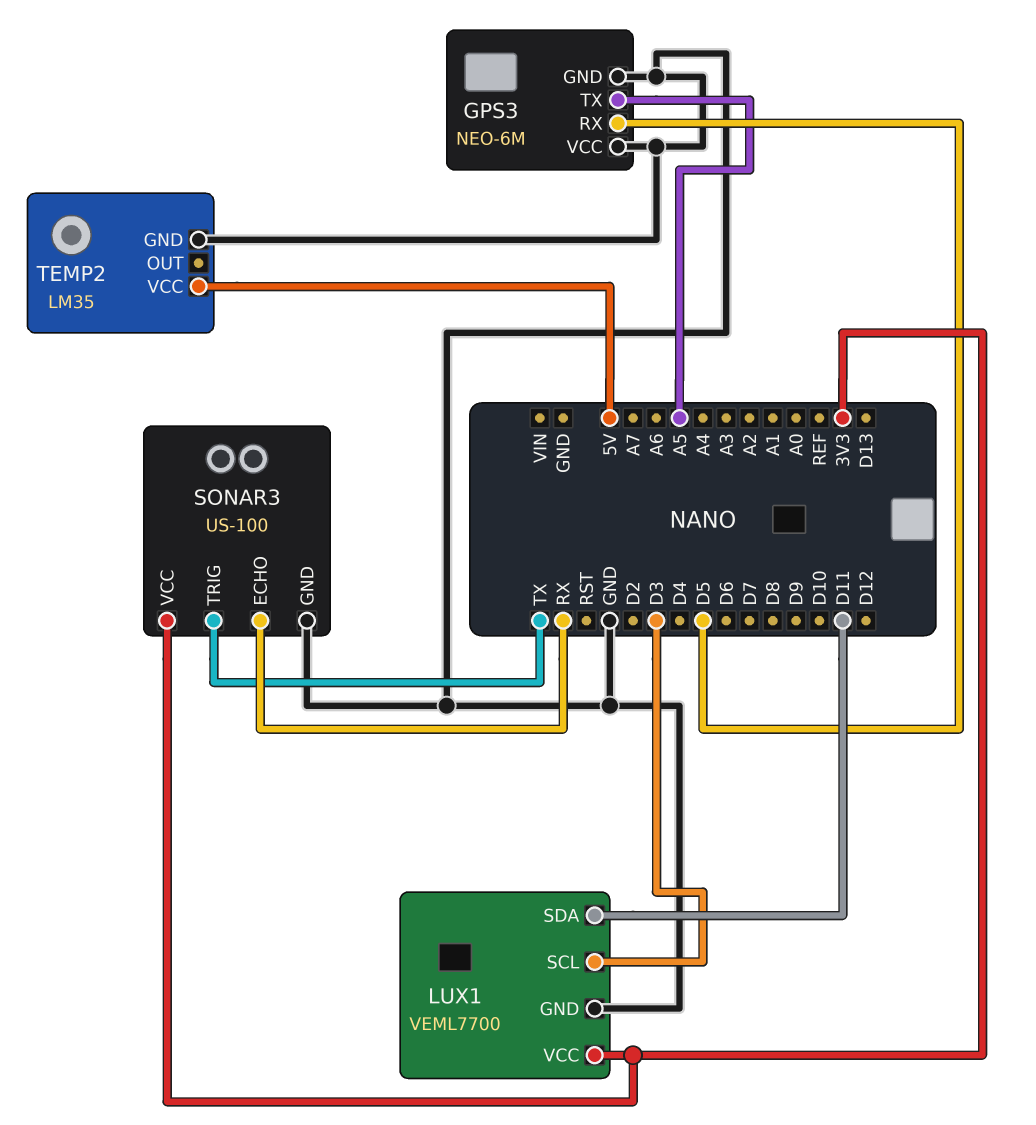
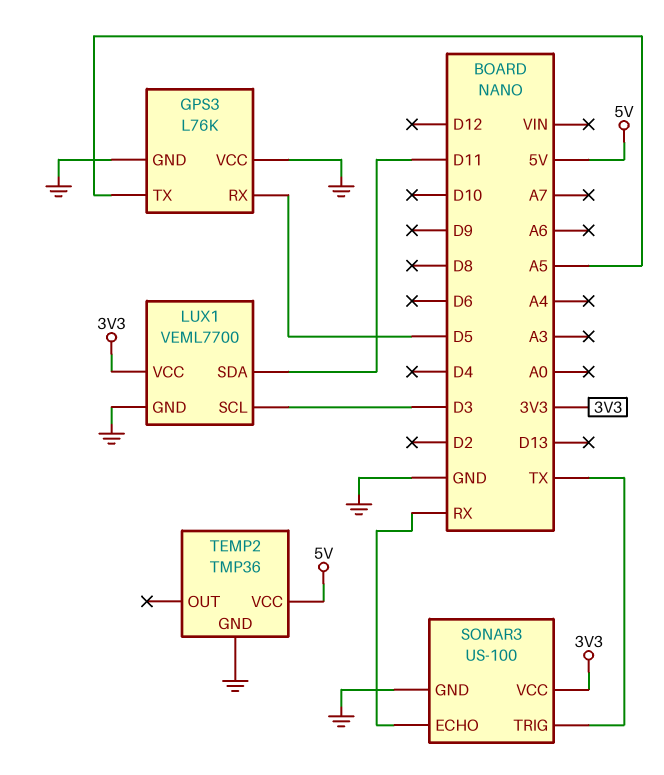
GPS3: NEO-6M -> L76K
TEMP2: LM35 -> TMP36

